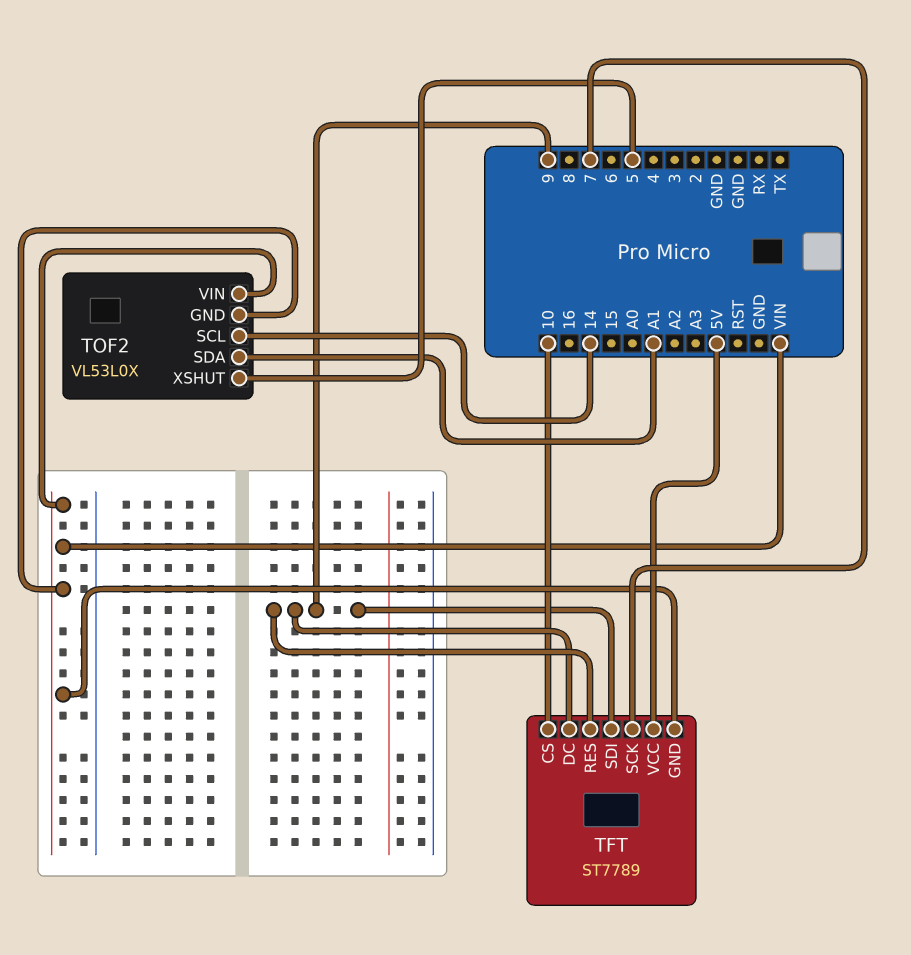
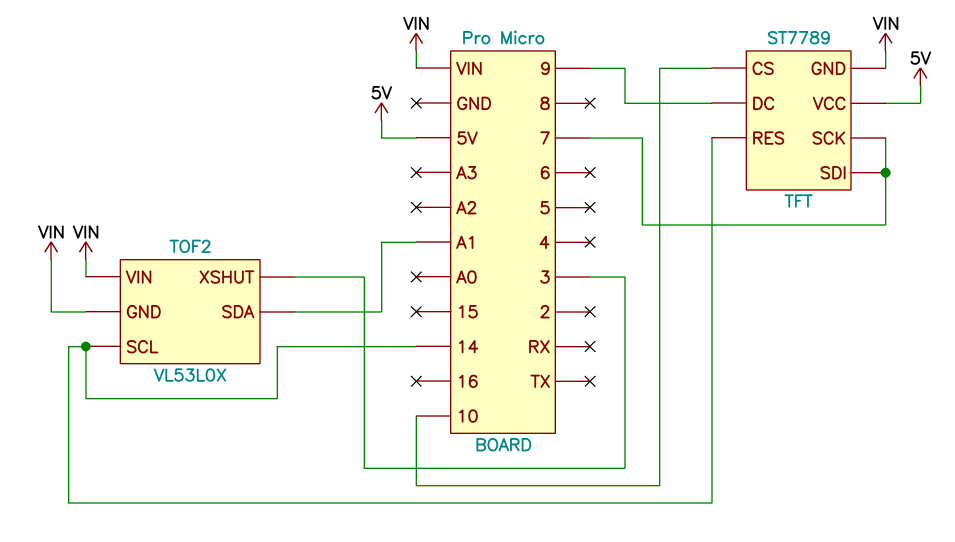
TFT pin RES: 9 -> 14
TFT pin SDI: 9 -> 7
TOF2 pin XSHUT: 5 -> 3

